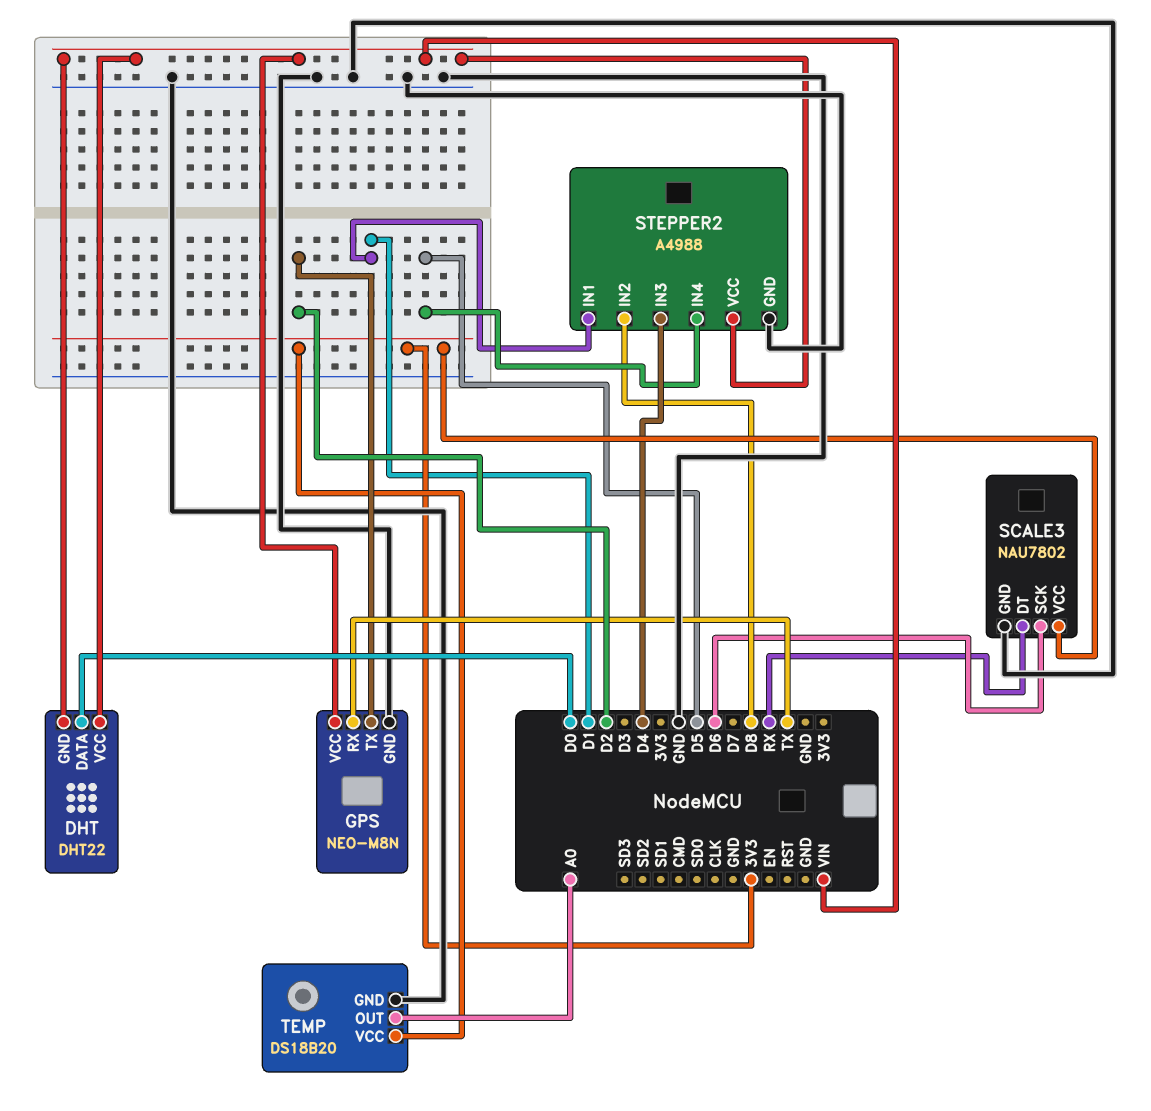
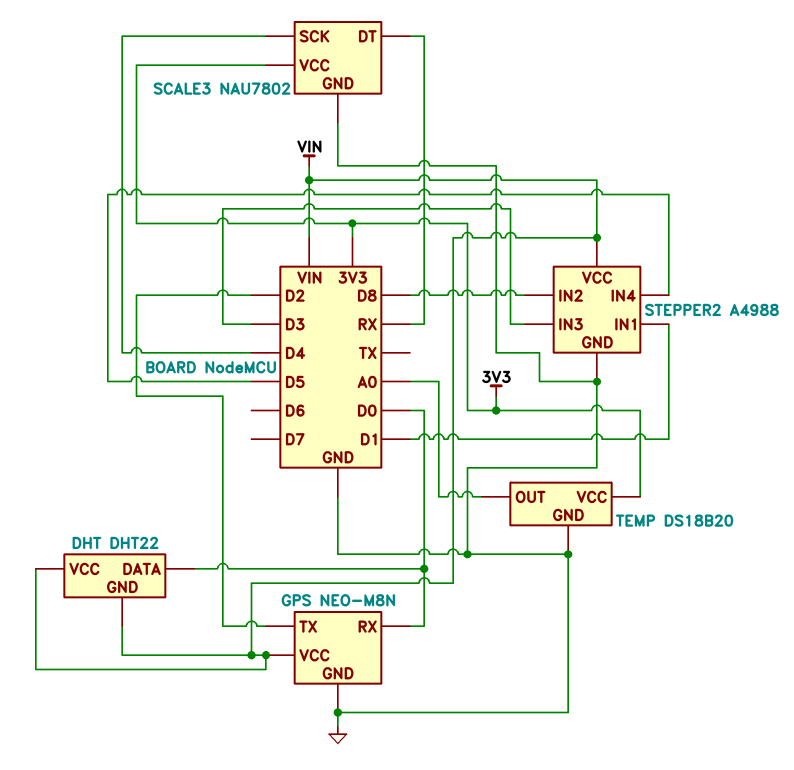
GPS pin RX: TX -> D0
SCALE3 pin SCK: D6 -> D4
STEPPER2 pin IN3: D4 -> D3

